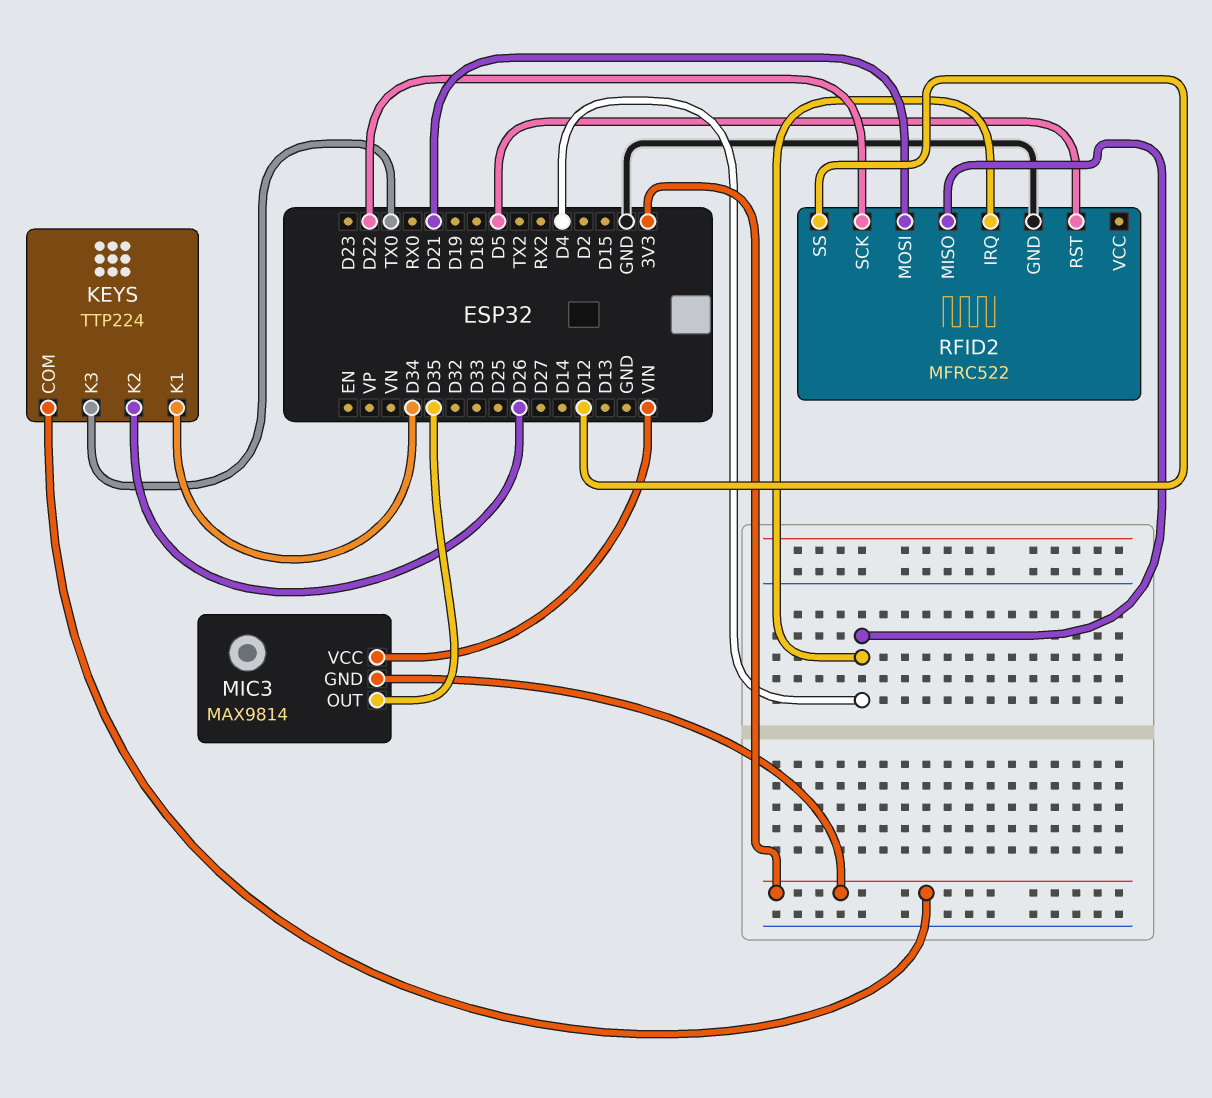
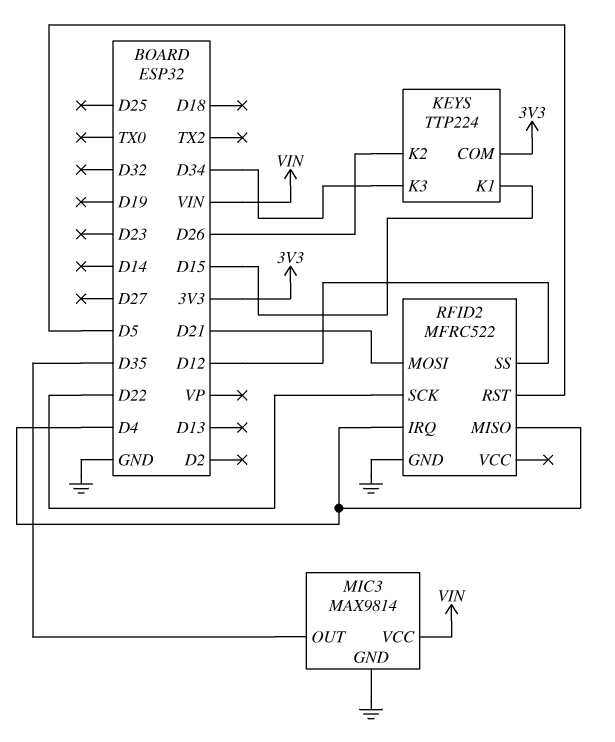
KEYS pin K1: D34 -> D15
KEYS pin K3: TX0 -> D34
MIC3 pin GND: 3V3 -> GND

